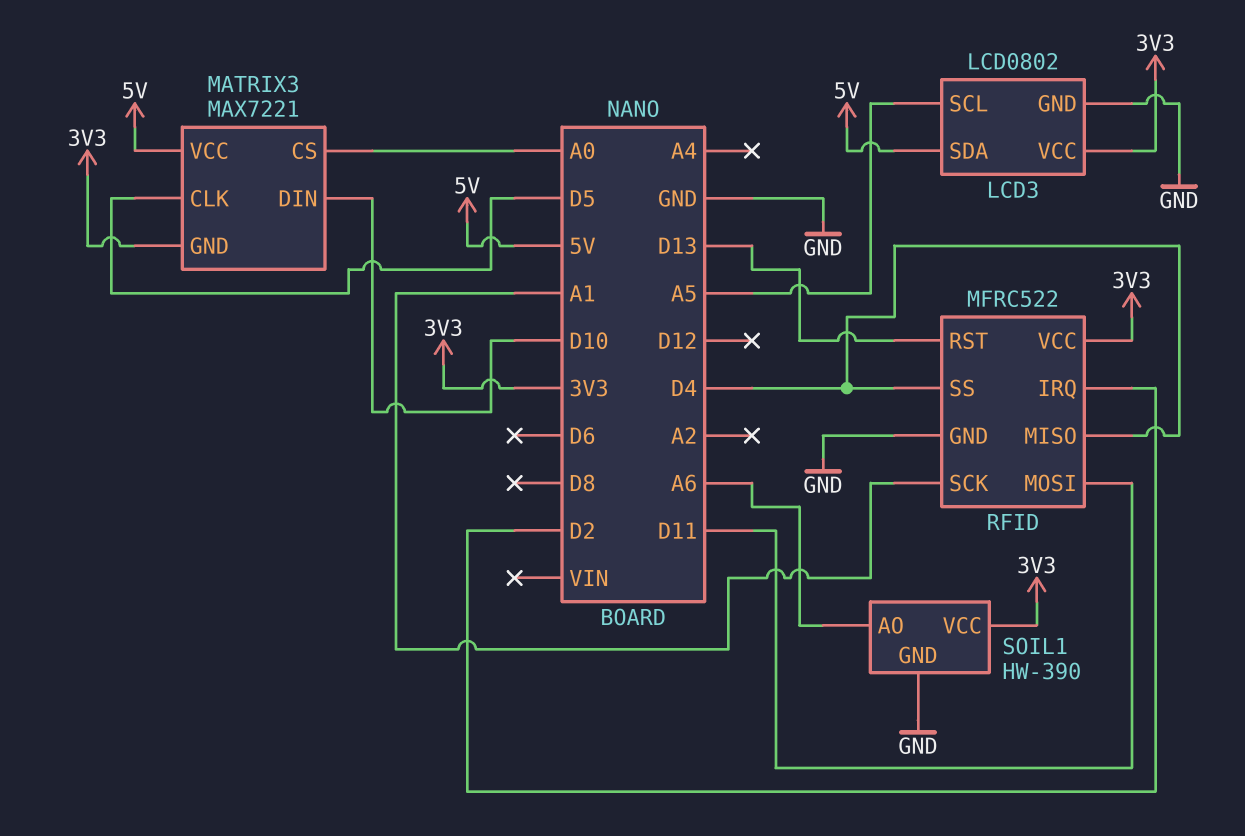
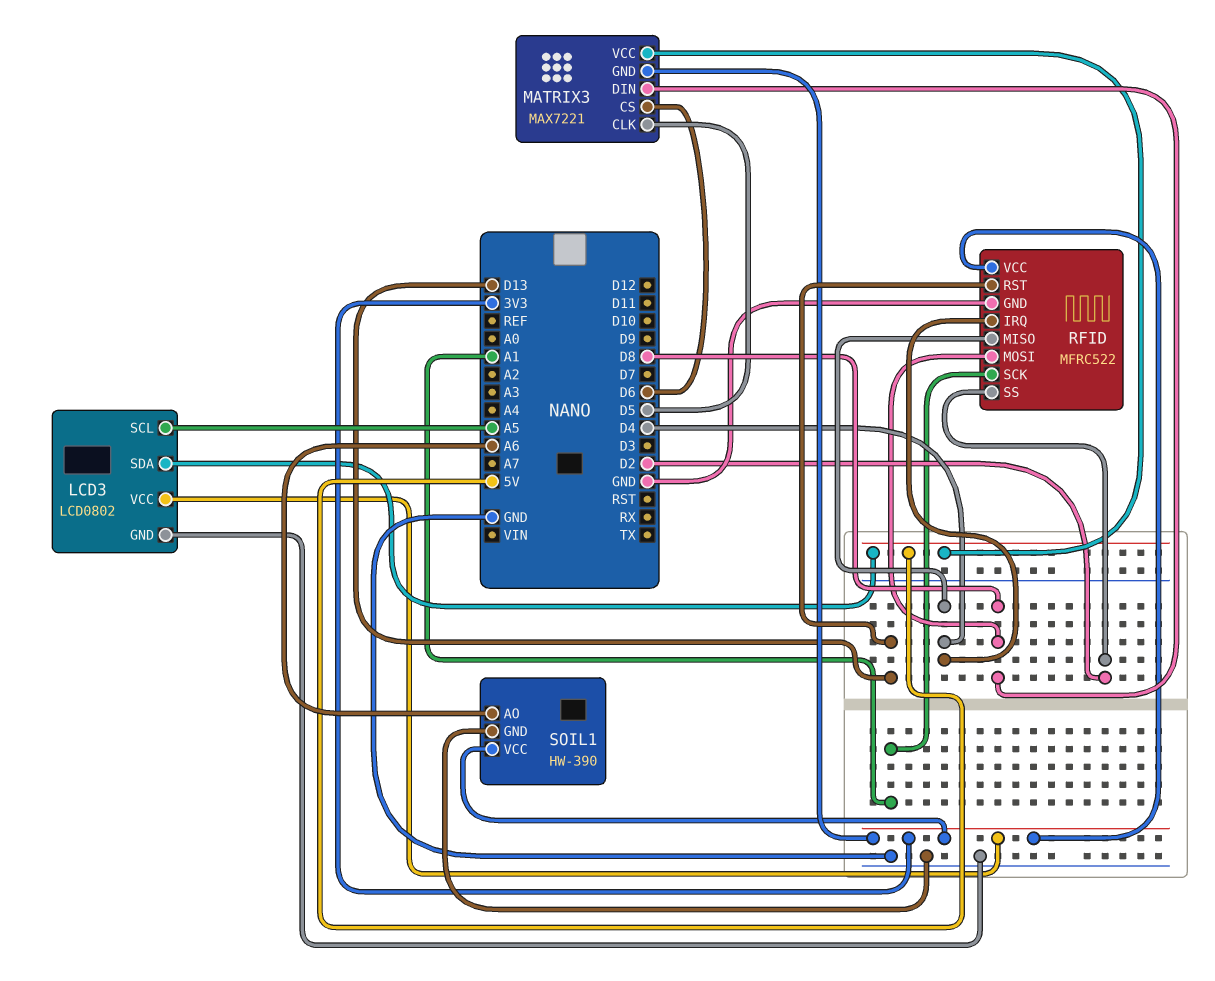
MATRIX3 pin CS: A0 -> D6
MATRIX3 pin DIN: D10 -> D8
RFID pin IRQ: D2 -> D4
RFID pin MOSI: D11 -> D8
RFID pin SS: D4 -> D2

